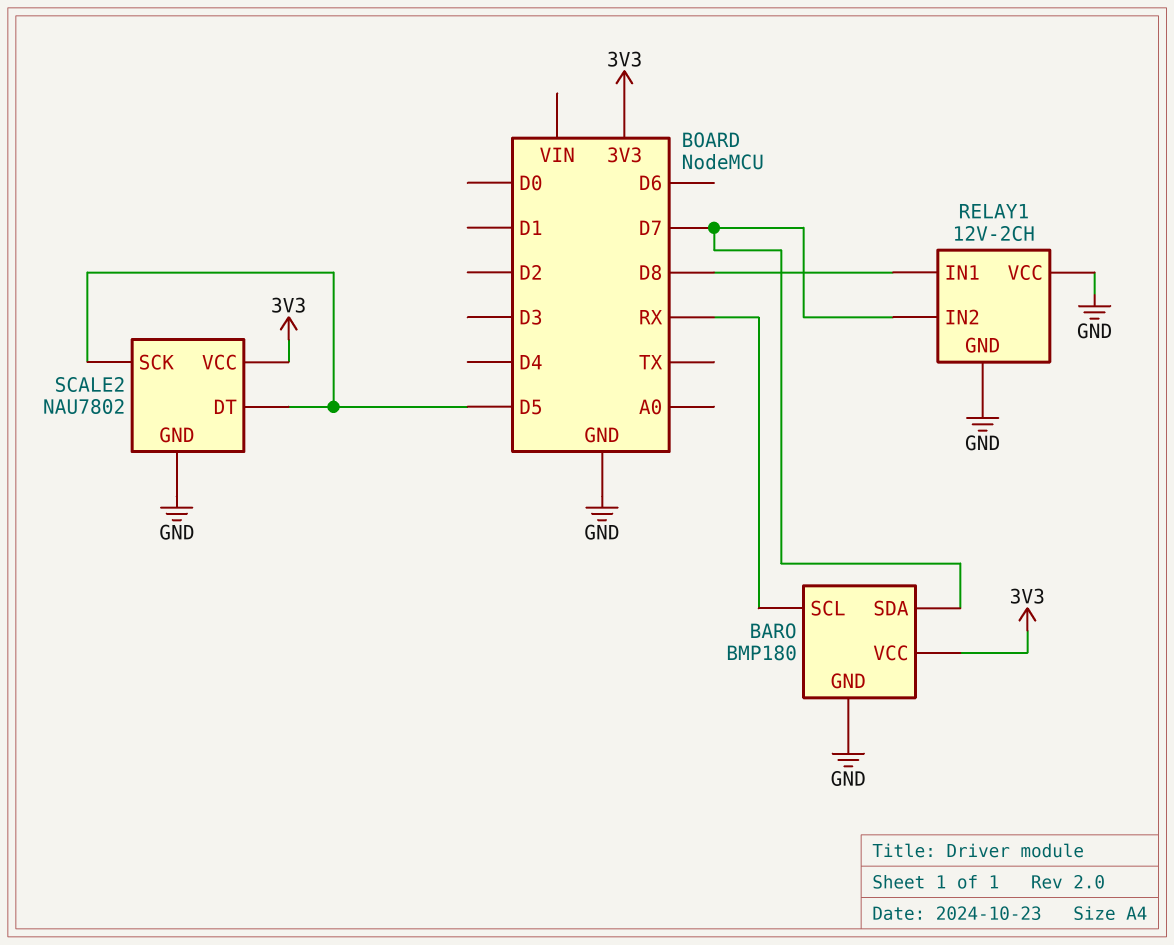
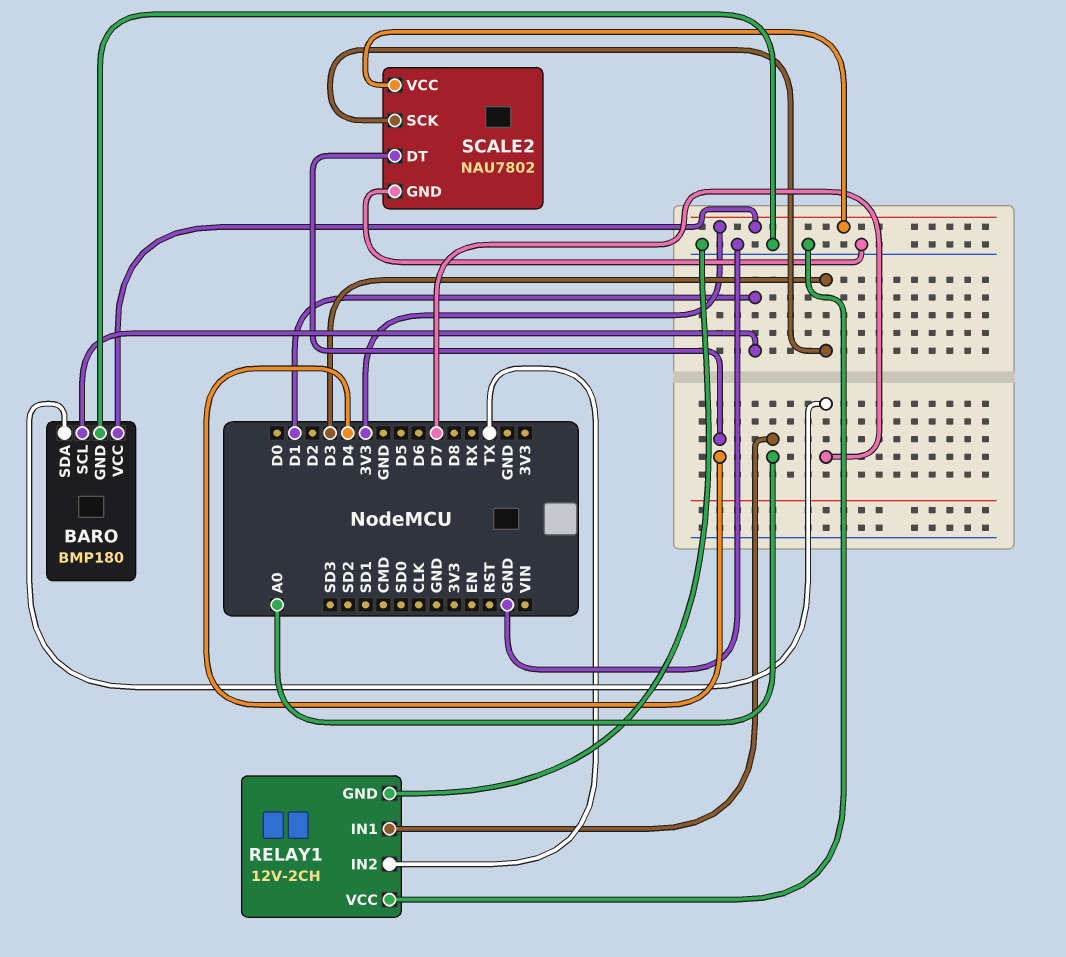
BARO pin SCL: RX -> D1
RELAY1 pin IN1: D8 -> A0
RELAY1 pin IN2: D7 -> TX
SCALE2 pin DT: D5 -> D4
SCALE2 pin SCK: D5 -> D3

